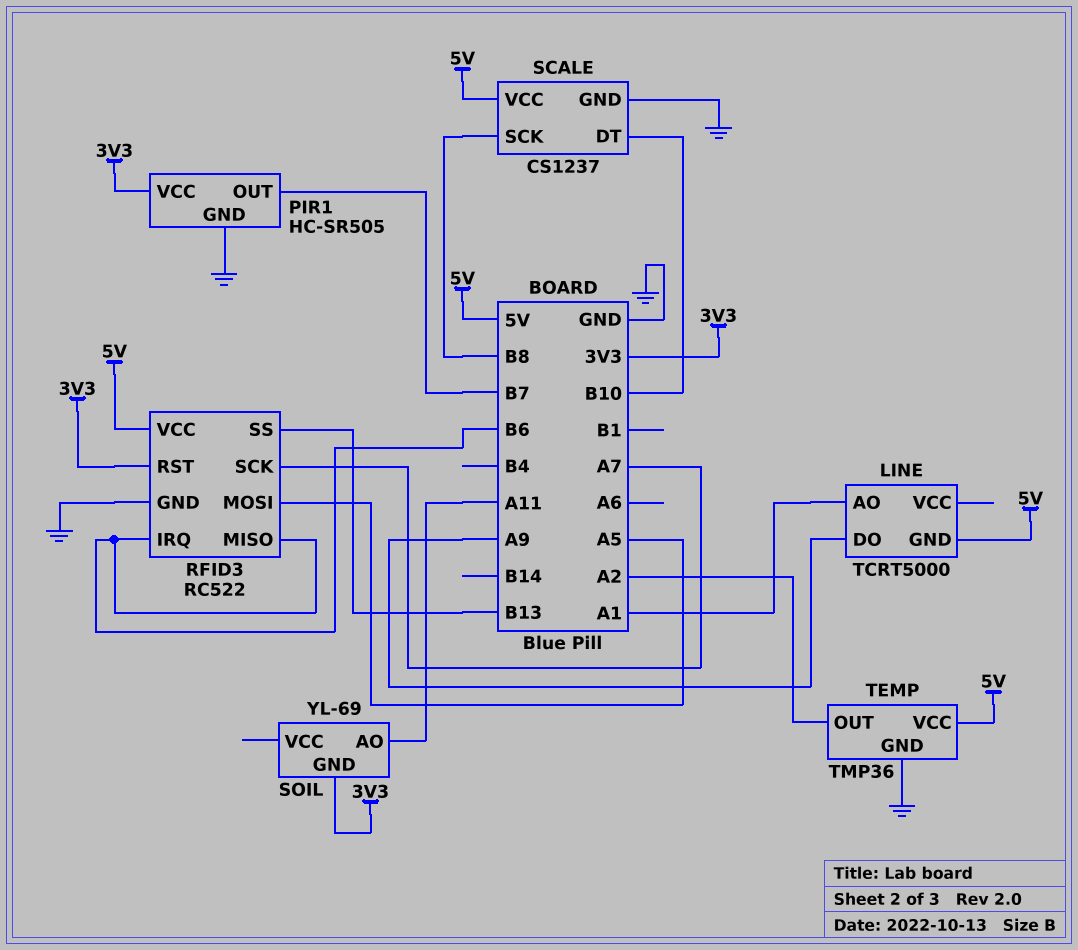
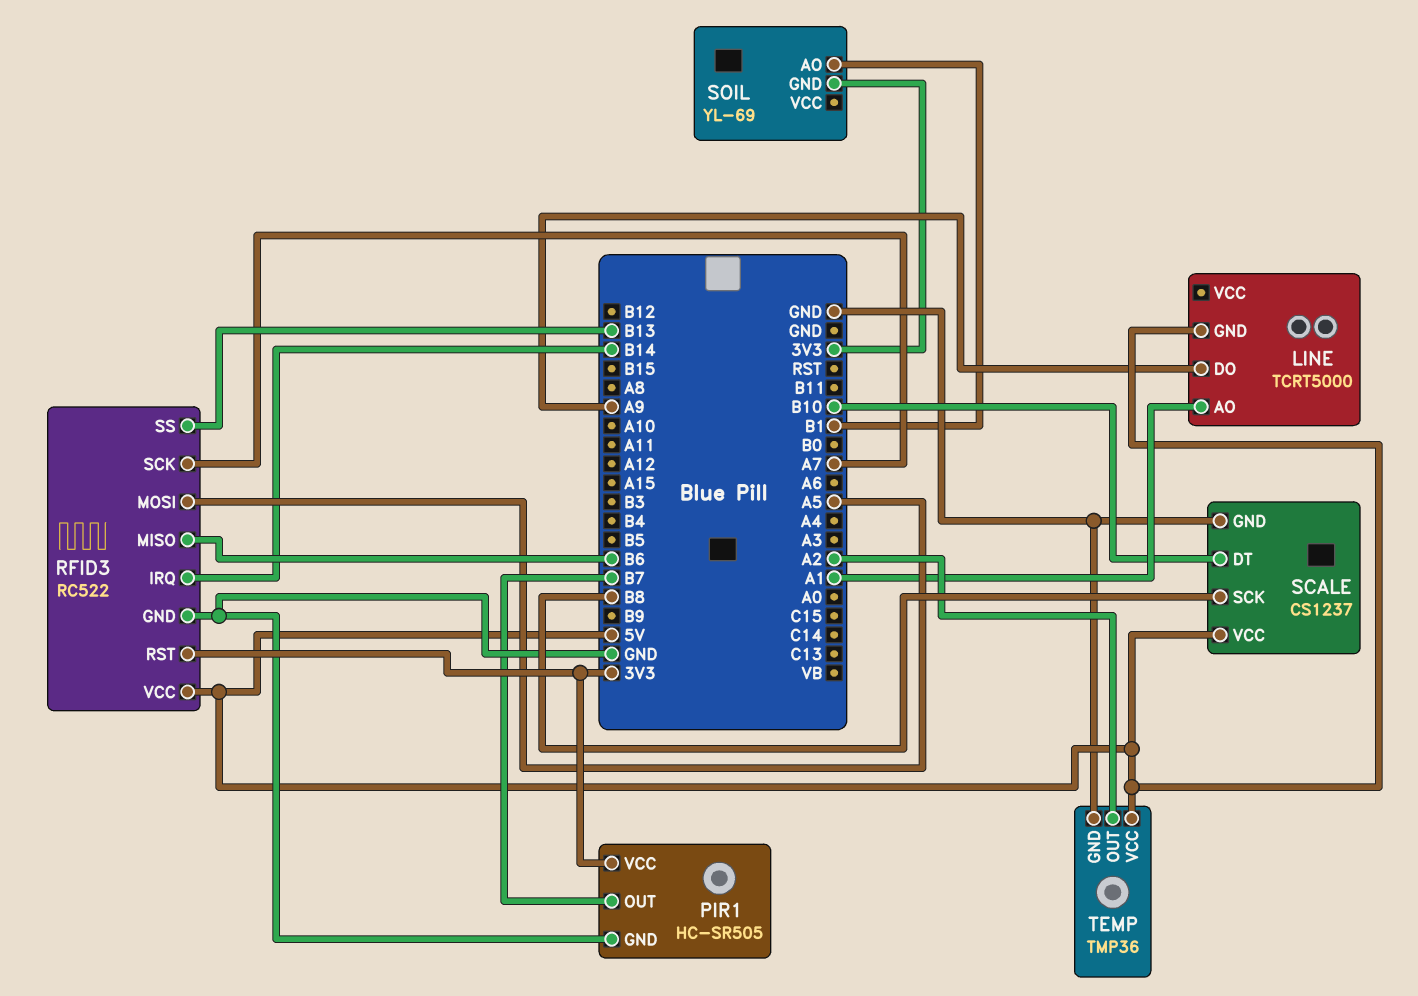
RFID3 pin IRQ: B6 -> B14
SOIL pin AO: A11 -> B1

